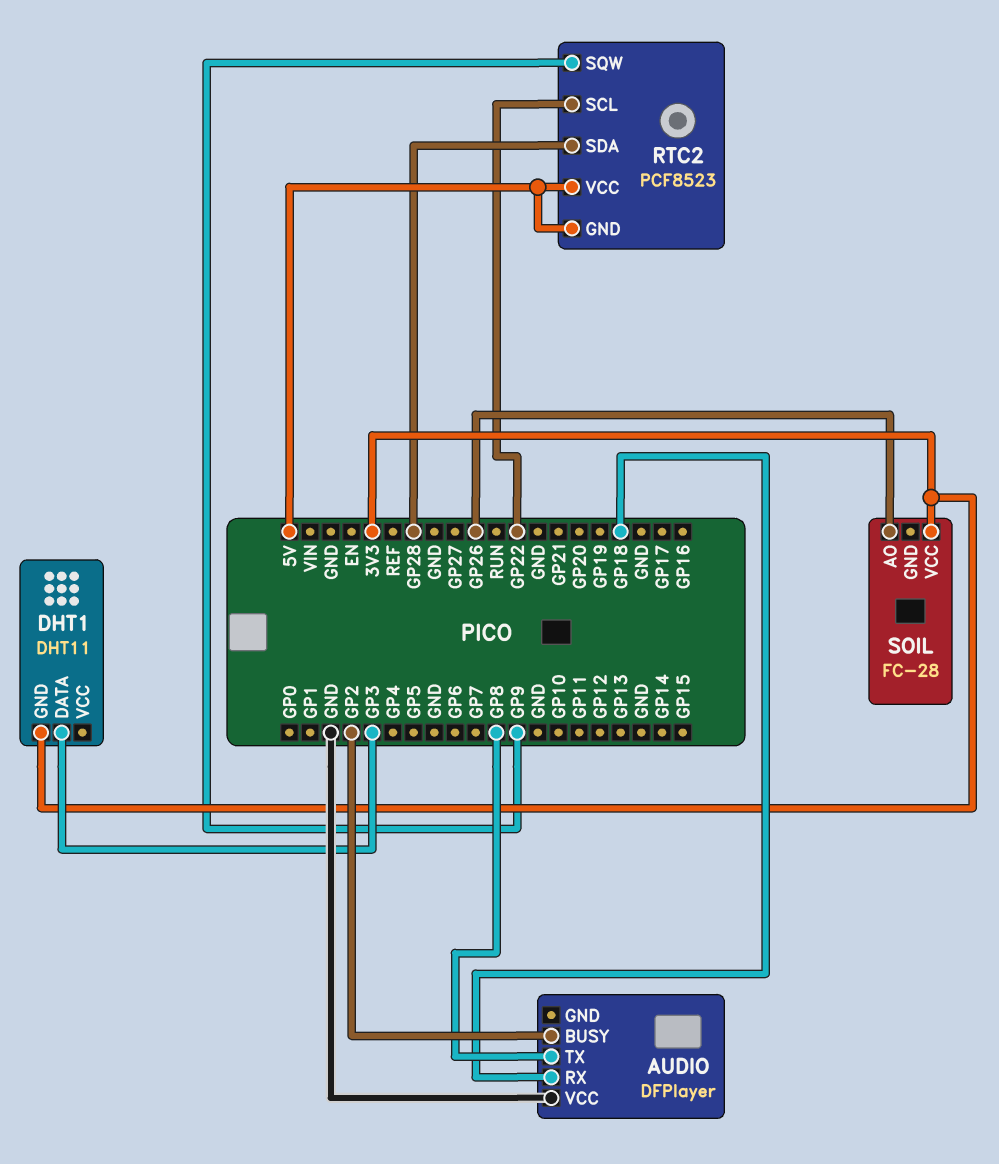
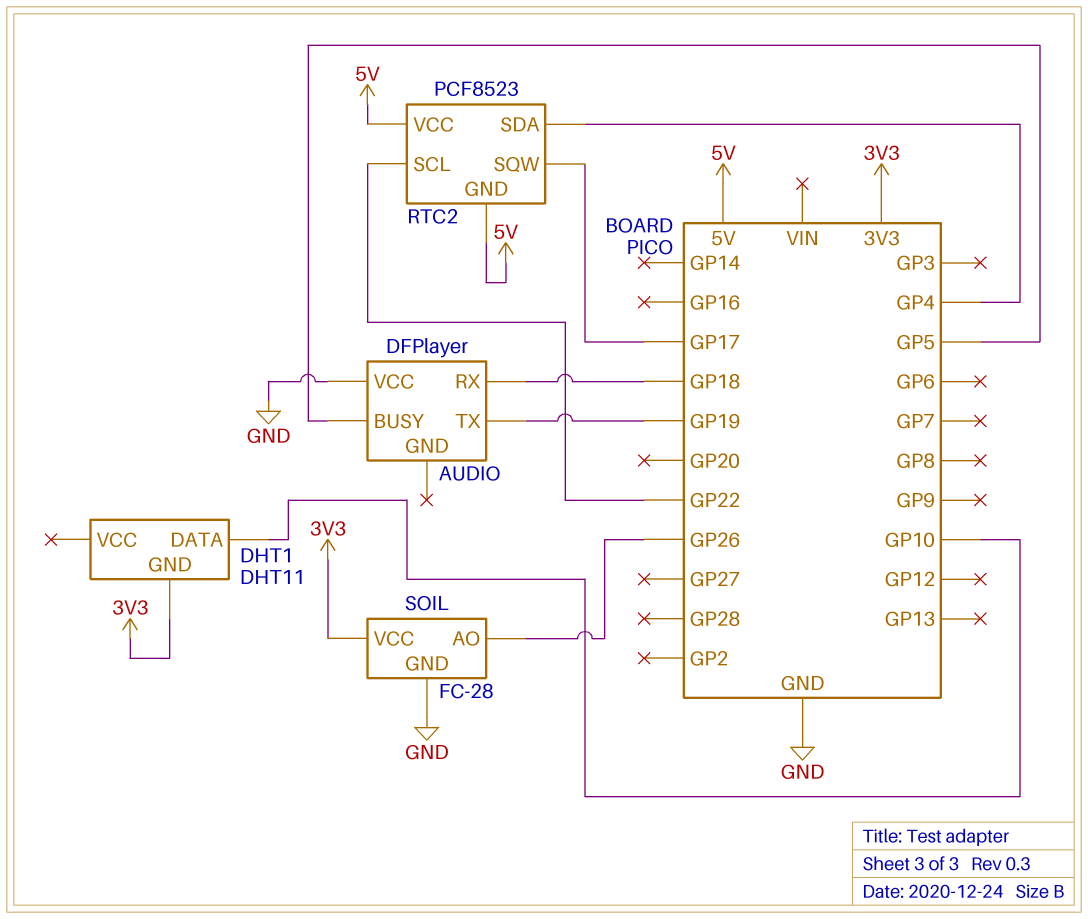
AUDIO pin BUSY: GP2 -> GP5
AUDIO pin TX: GP8 -> GP19
DHT1 pin DATA: GP3 -> GP10
RTC2 pin SDA: GP28 -> GP4
RTC2 pin SQW: GP9 -> GP17
SOIL pin GND: none -> GND

